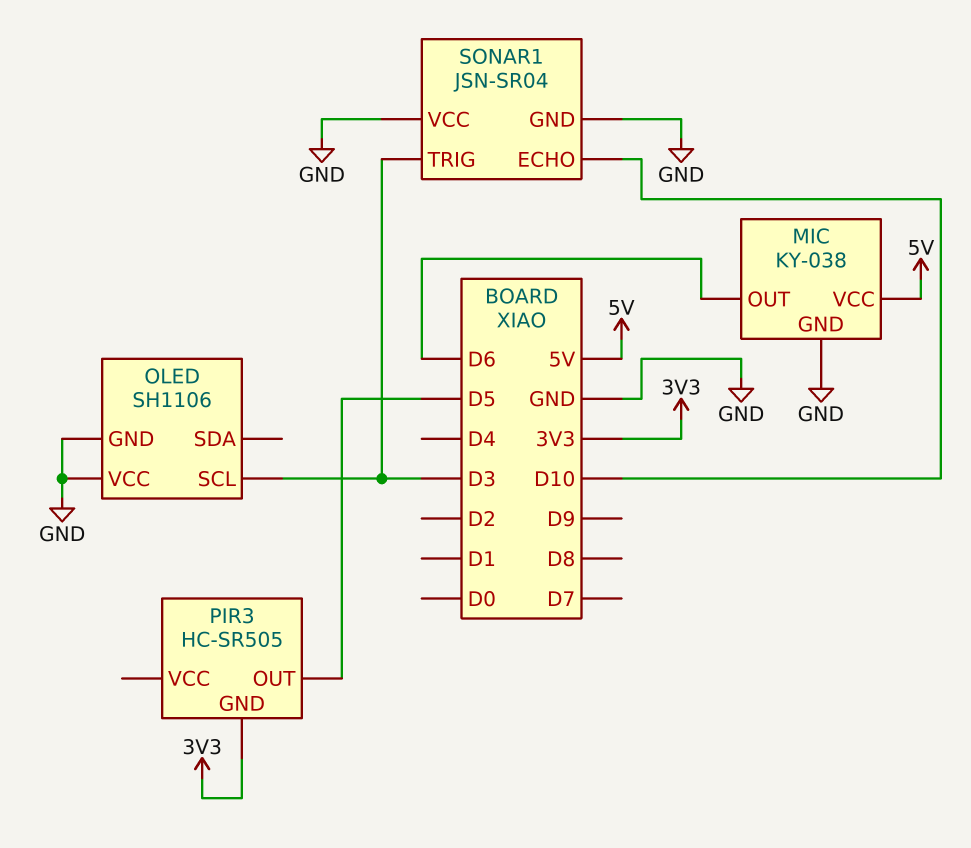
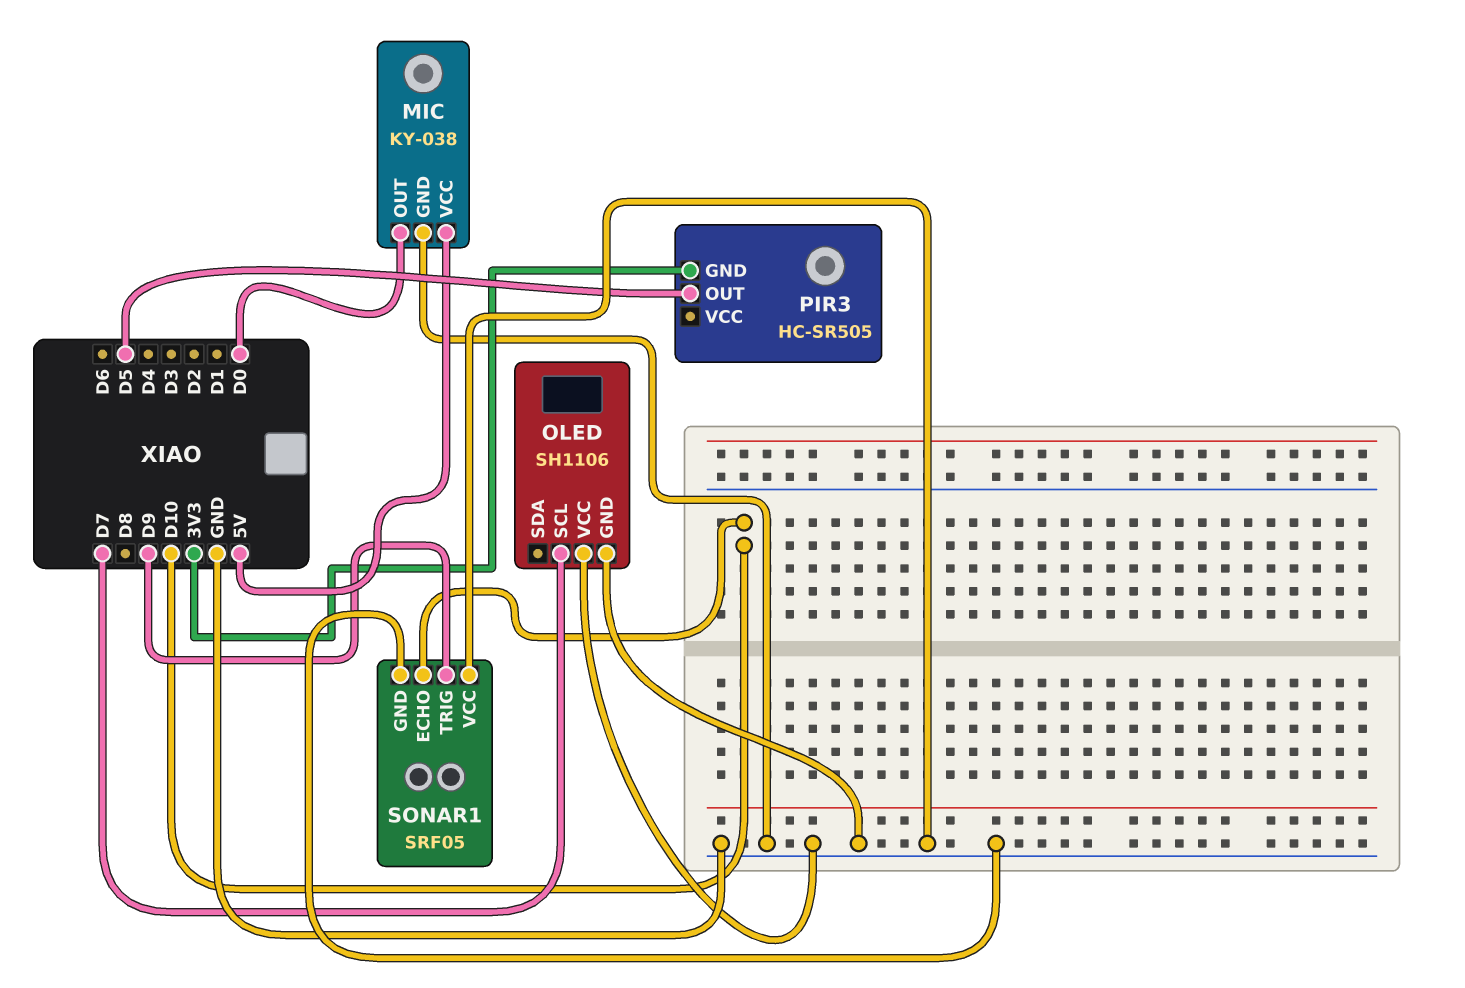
MIC pin OUT: D6 -> D0
OLED pin SCL: D3 -> D7
SONAR1: JSN-SR04 -> SRF05
SONAR1 pin TRIG: D3 -> D9

